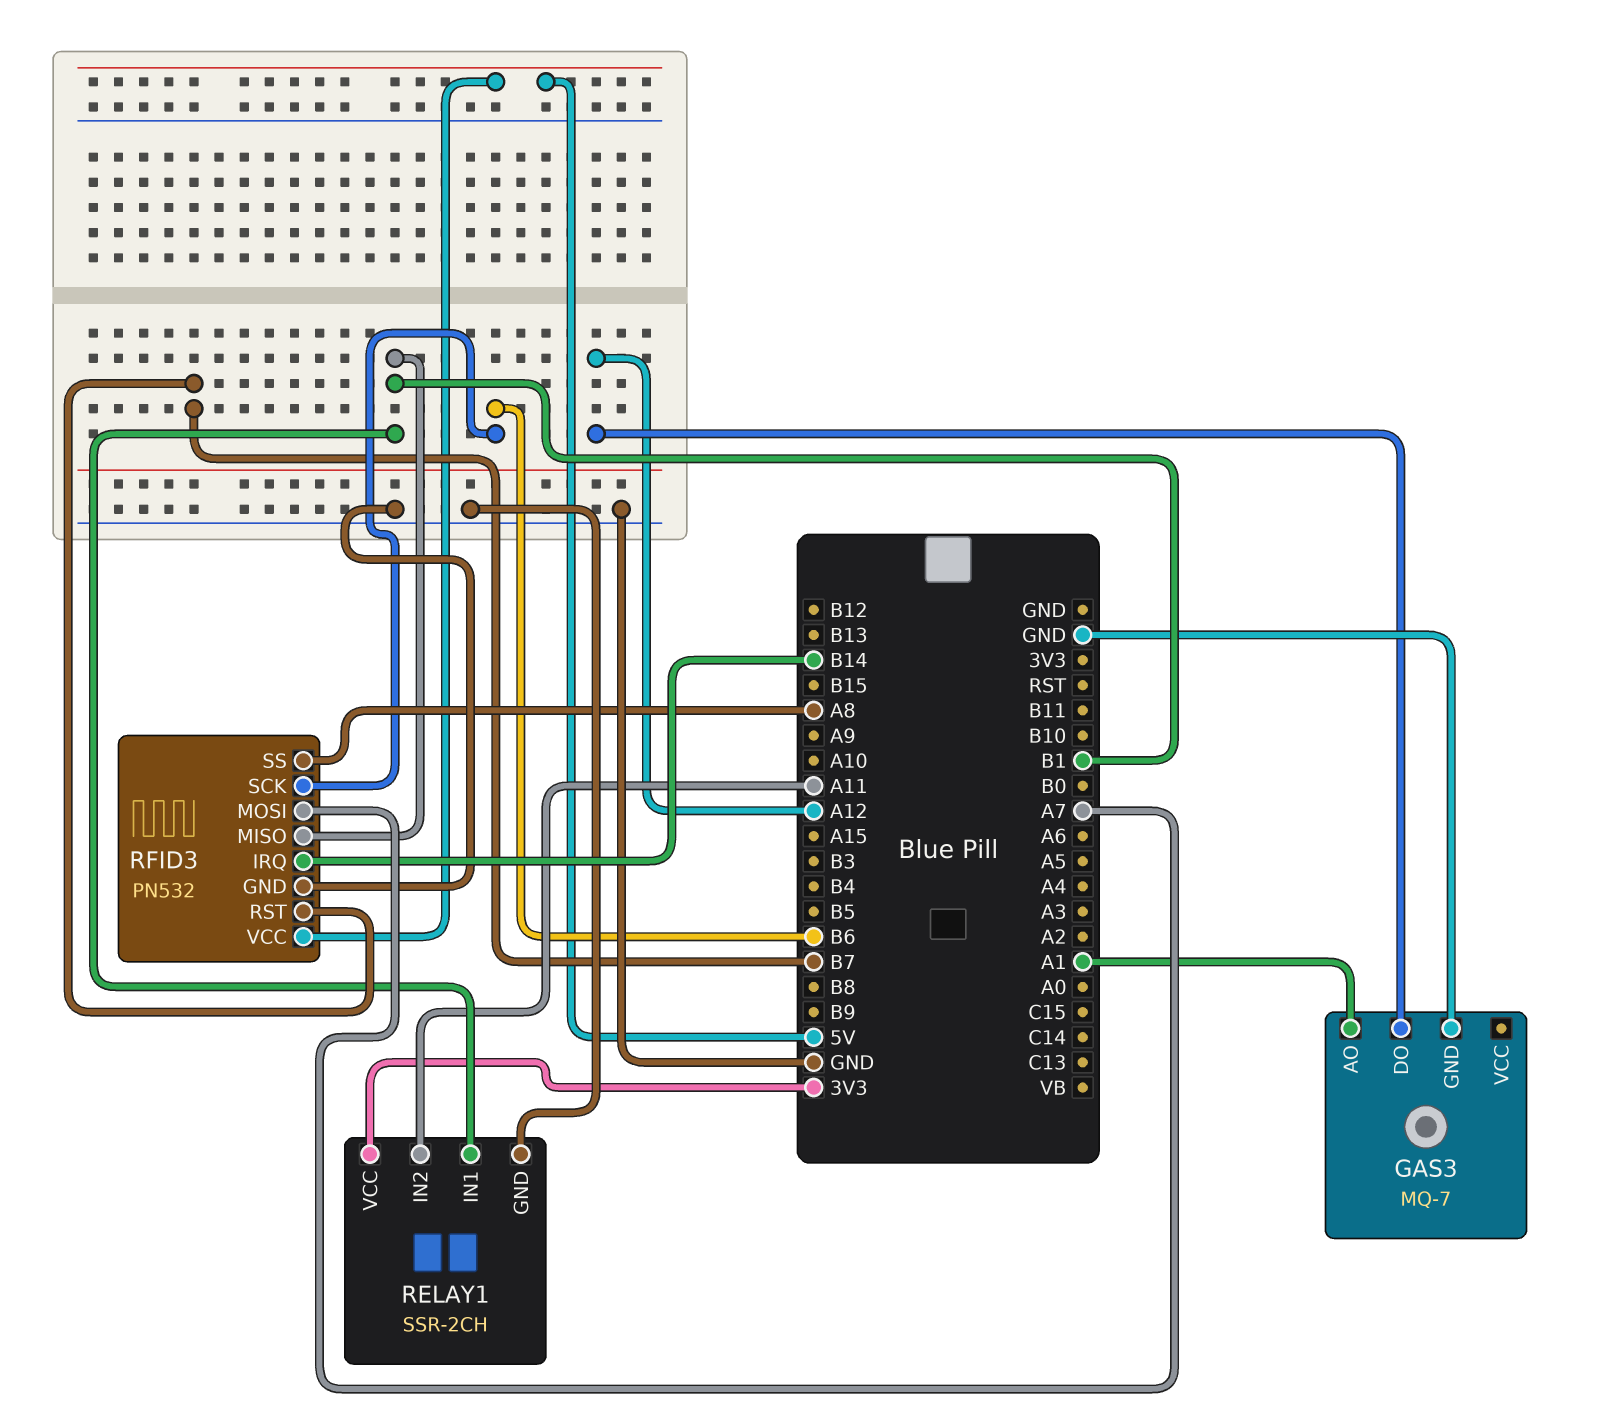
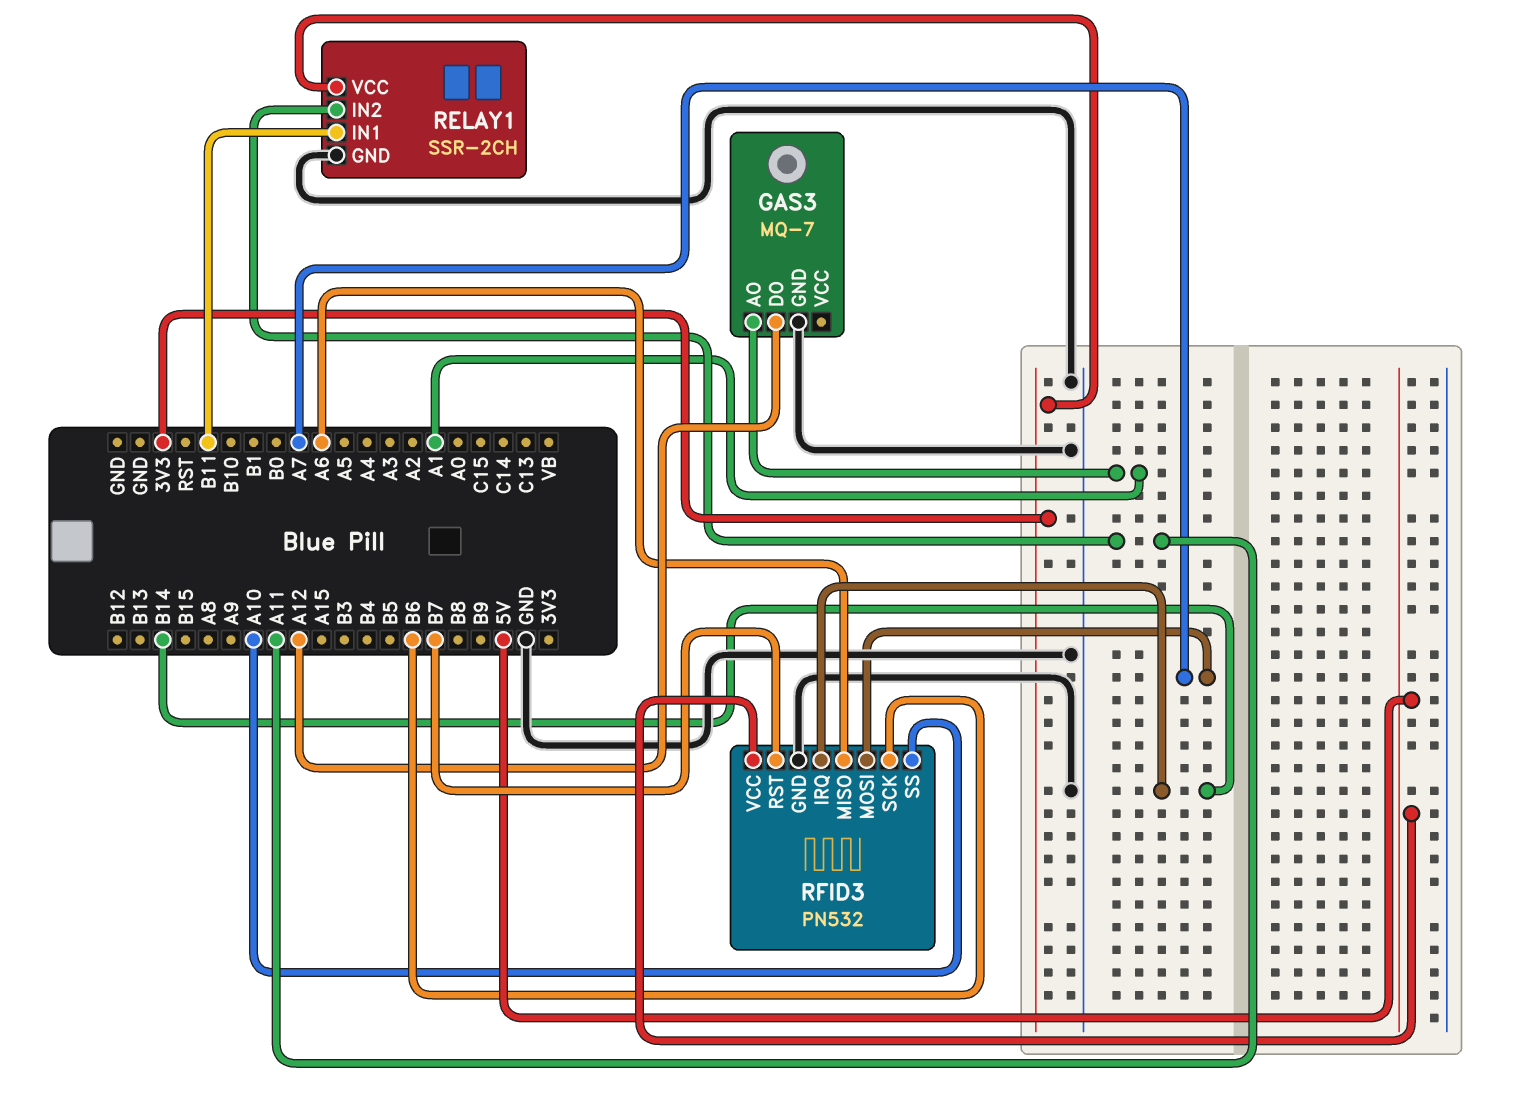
RELAY1 pin IN1: B1 -> B11
RFID3 pin MISO: B1 -> A6
RFID3 pin SS: A8 -> A10

